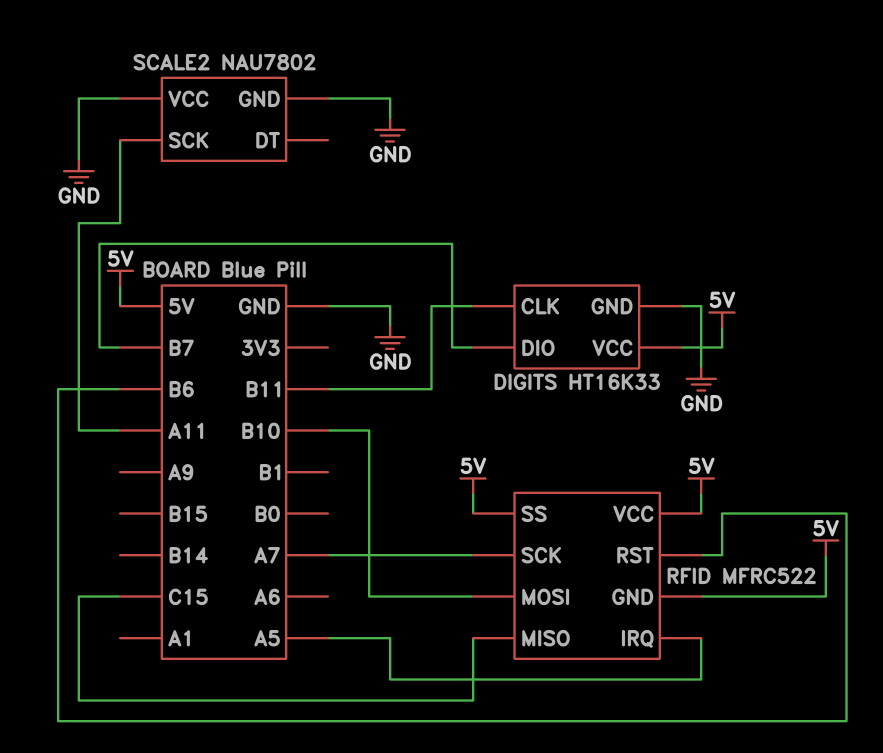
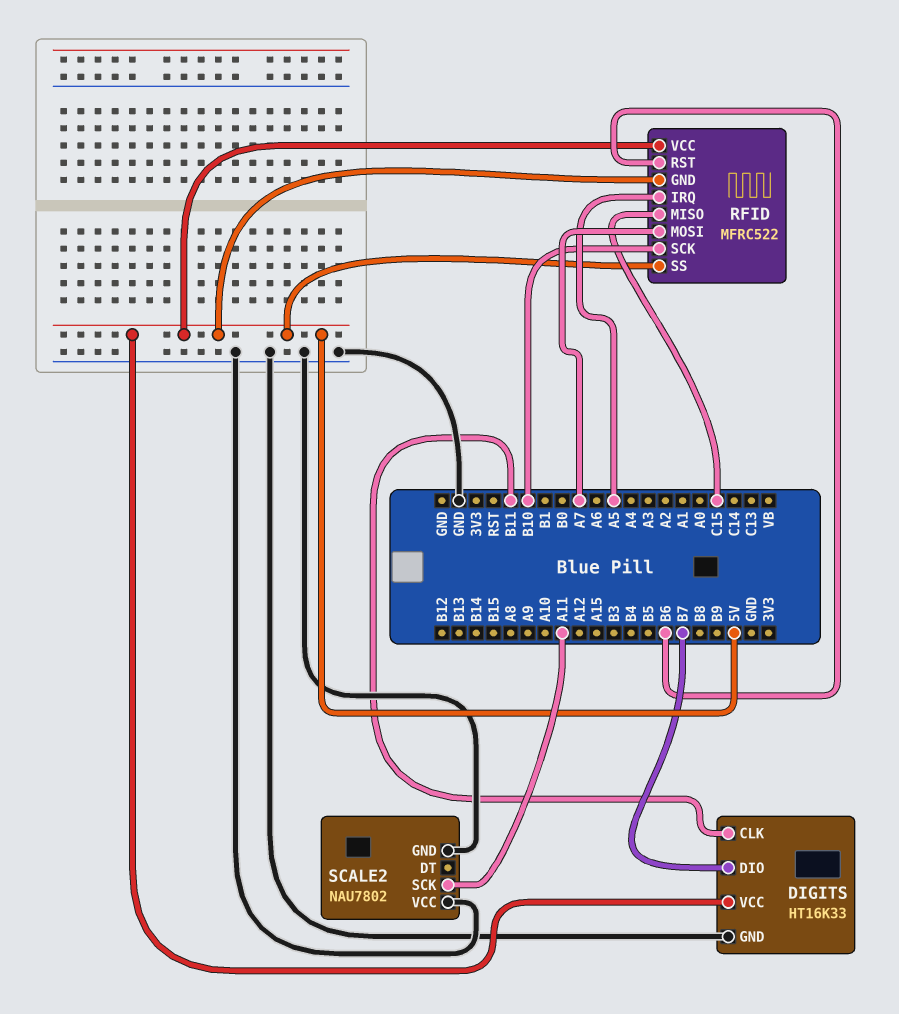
RFID pin MOSI: B10 -> A7
RFID pin SCK: A7 -> B10

